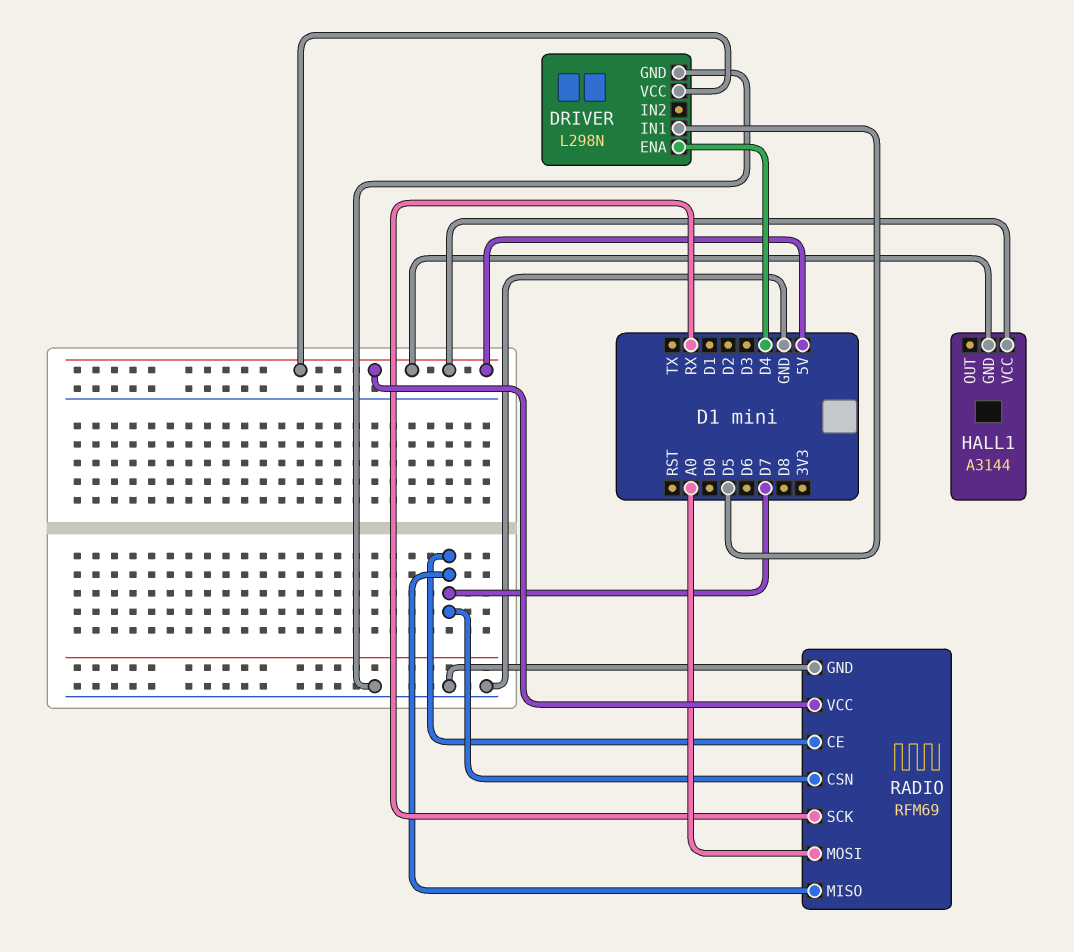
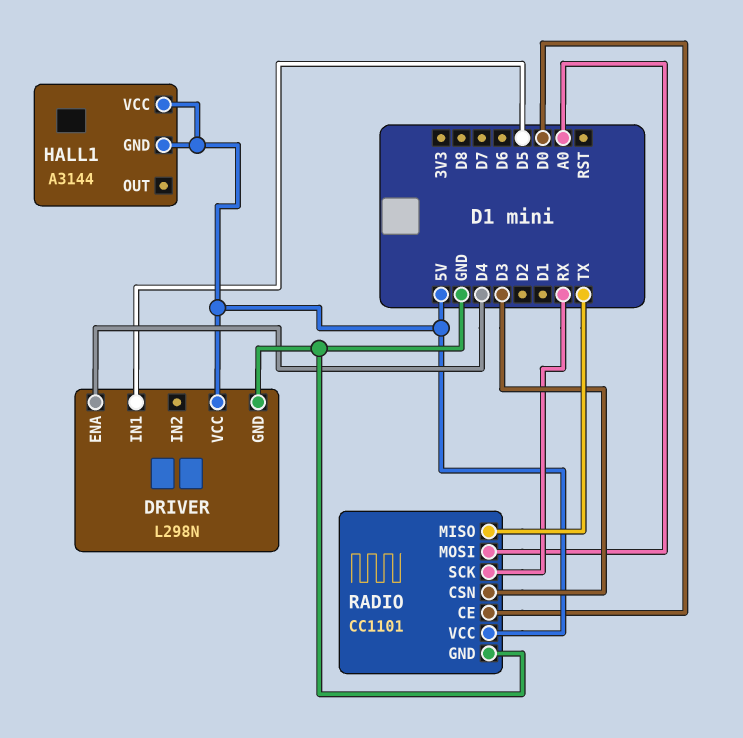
RADIO: RFM69 -> CC1101
RADIO pin CE: D7 -> D0
RADIO pin CSN: D7 -> D3
RADIO pin MISO: D7 -> TX

